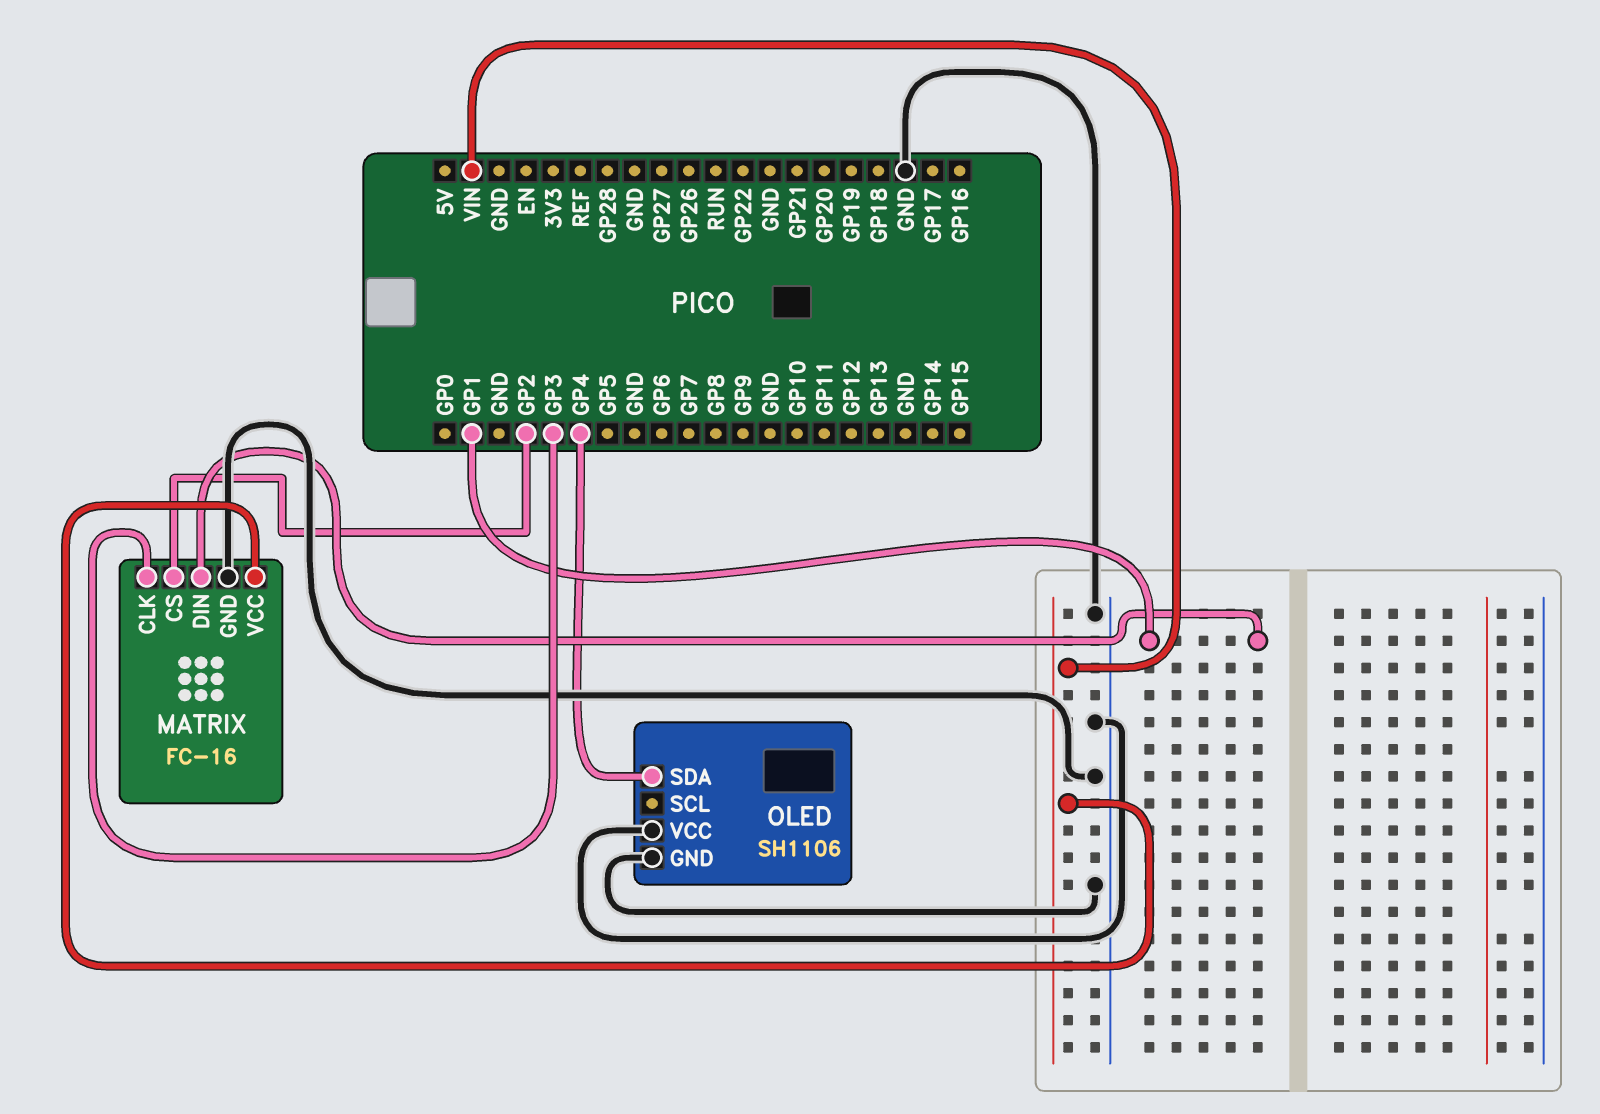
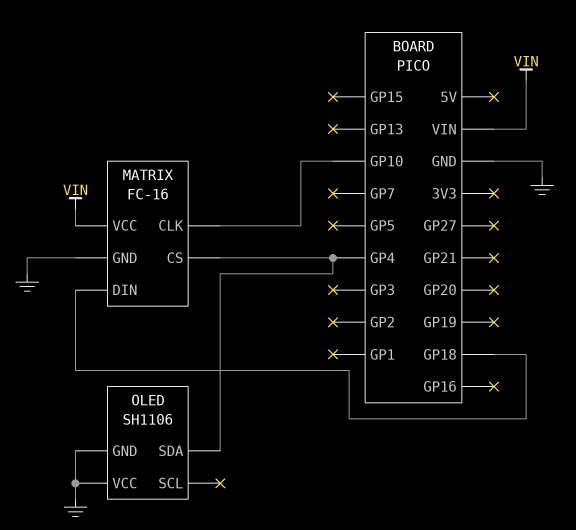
MATRIX pin CLK: GP3 -> GP10
MATRIX pin CS: GP2 -> GP4
MATRIX pin DIN: GP1 -> GP18

